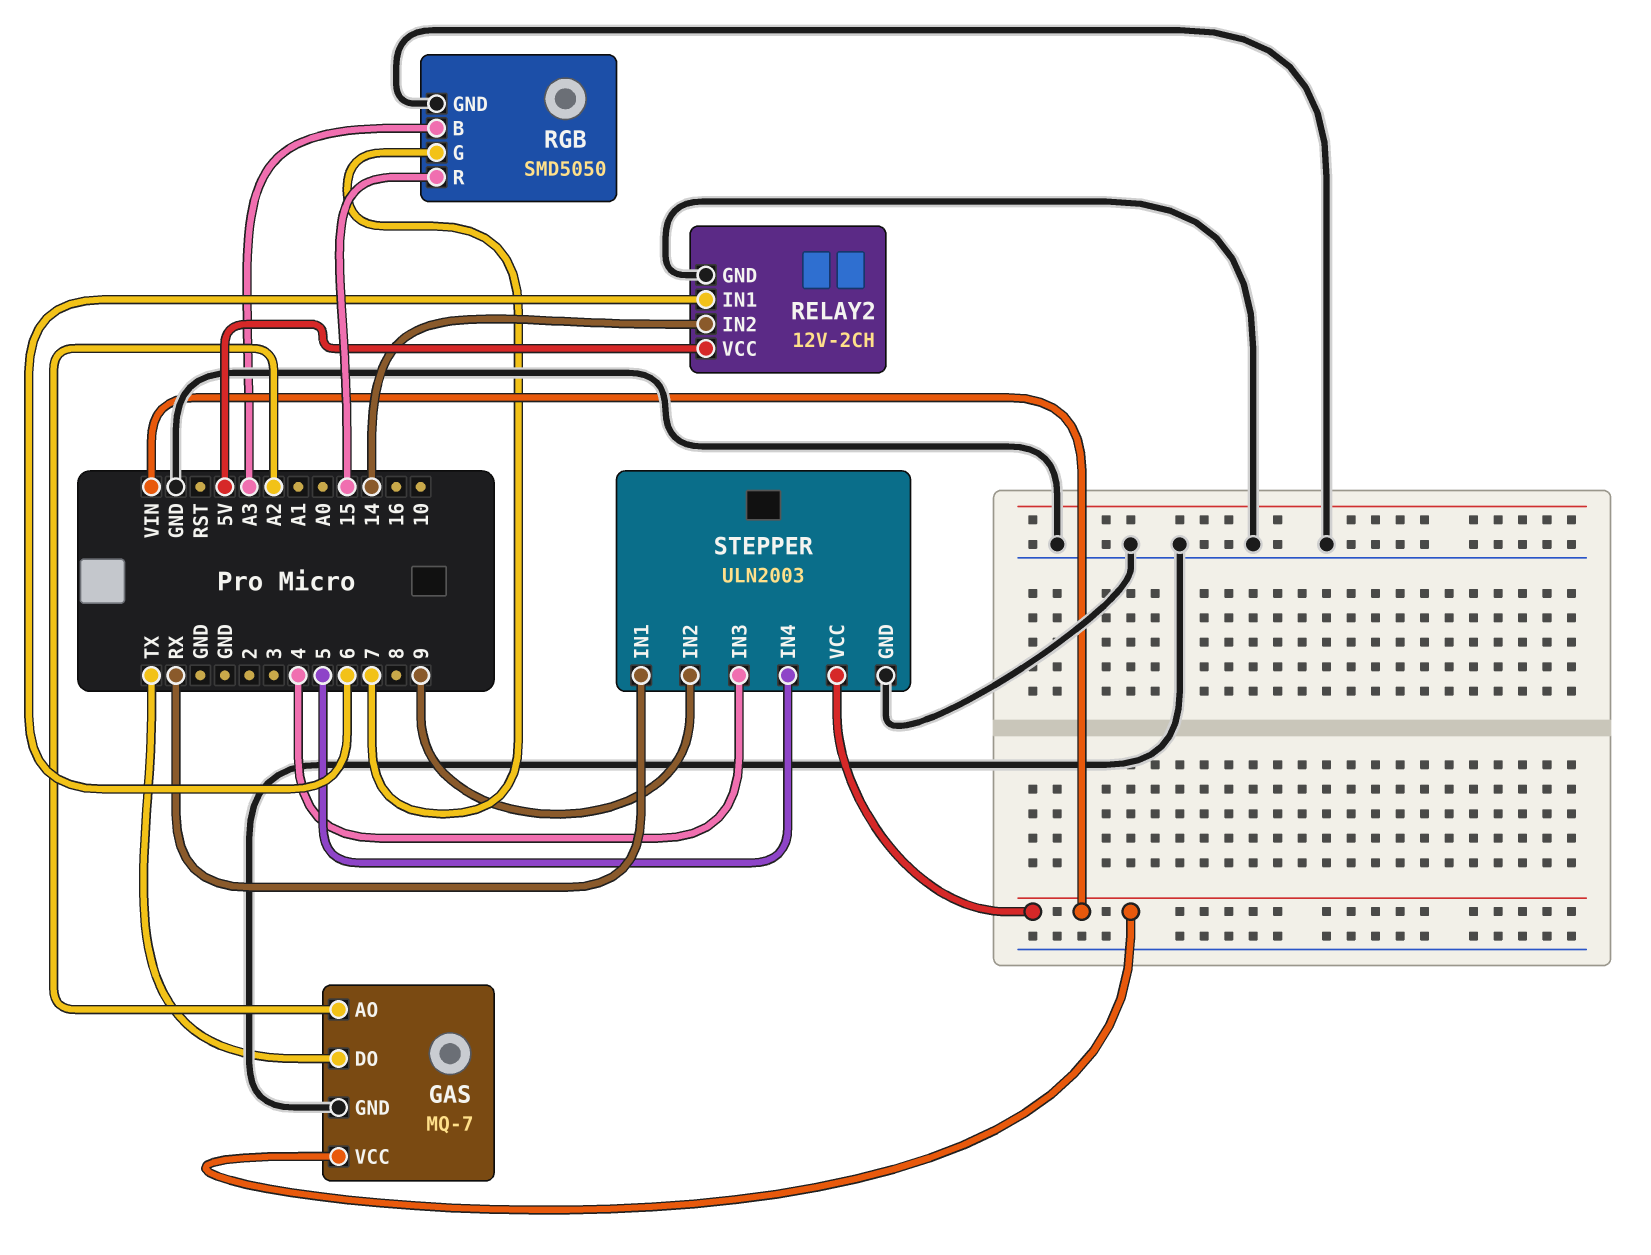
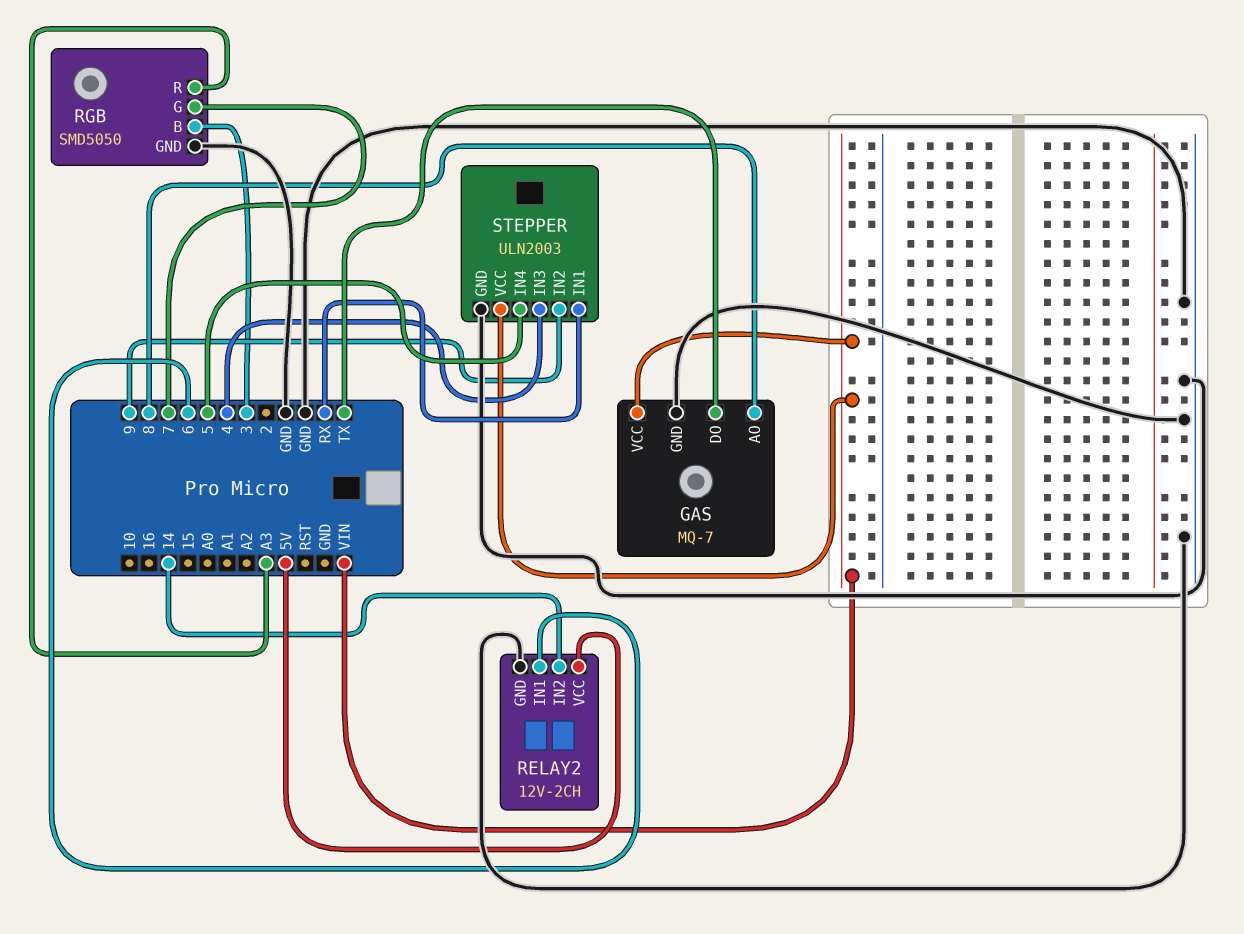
GAS pin AO: A2 -> 8
RGB pin B: A3 -> 3
RGB pin R: 15 -> A3

